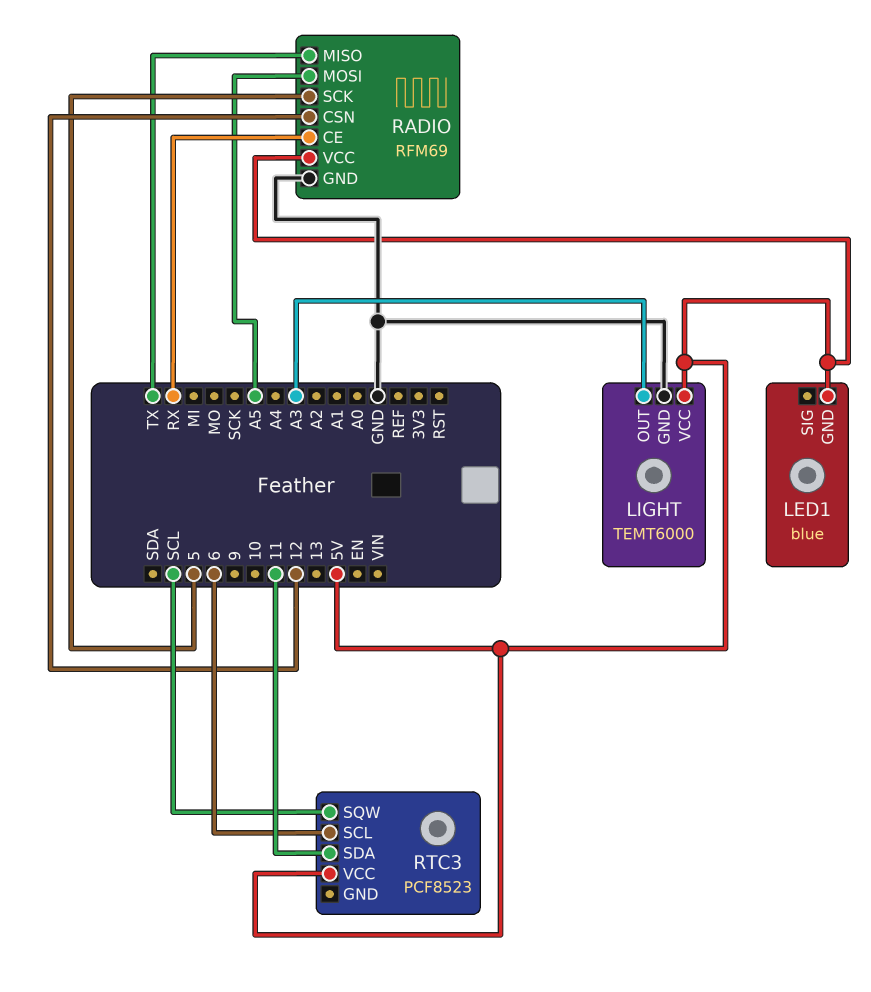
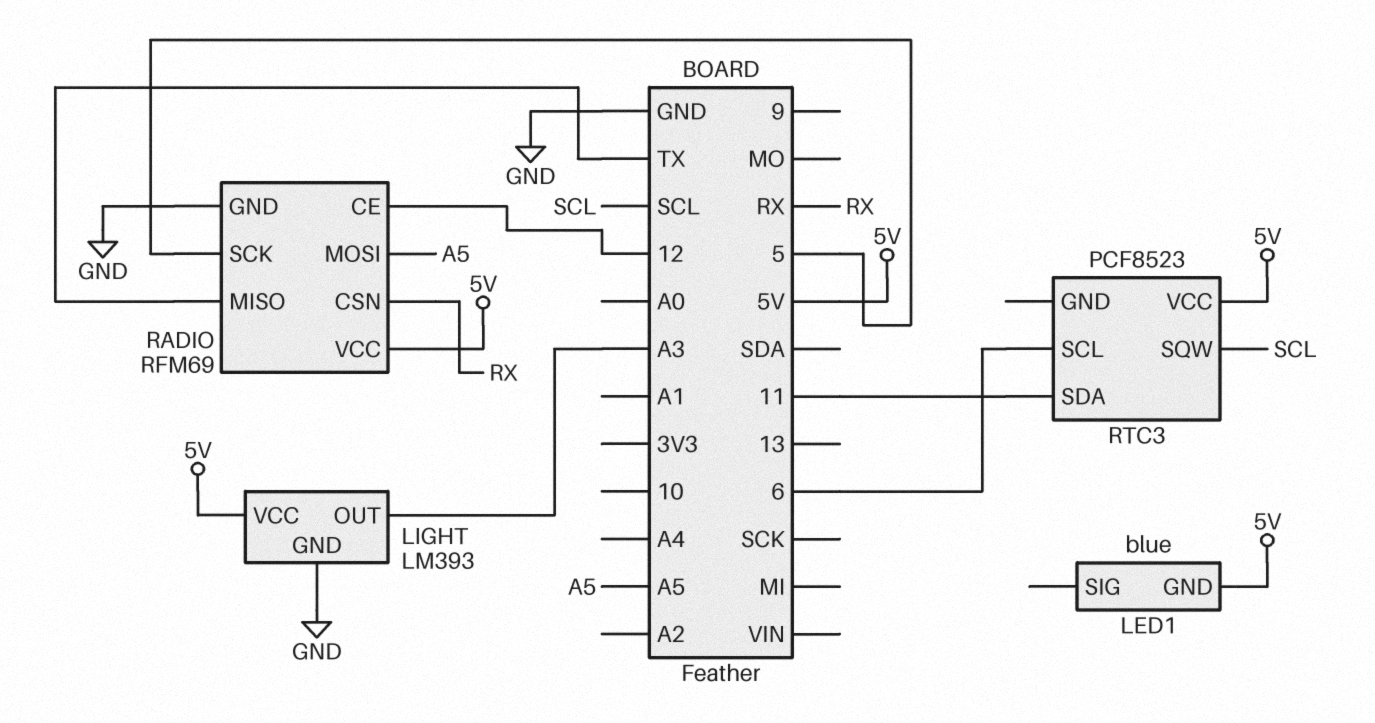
LIGHT: TEMT6000 -> LM393
RADIO pin CE: RX -> 12
RADIO pin CSN: 12 -> RX

